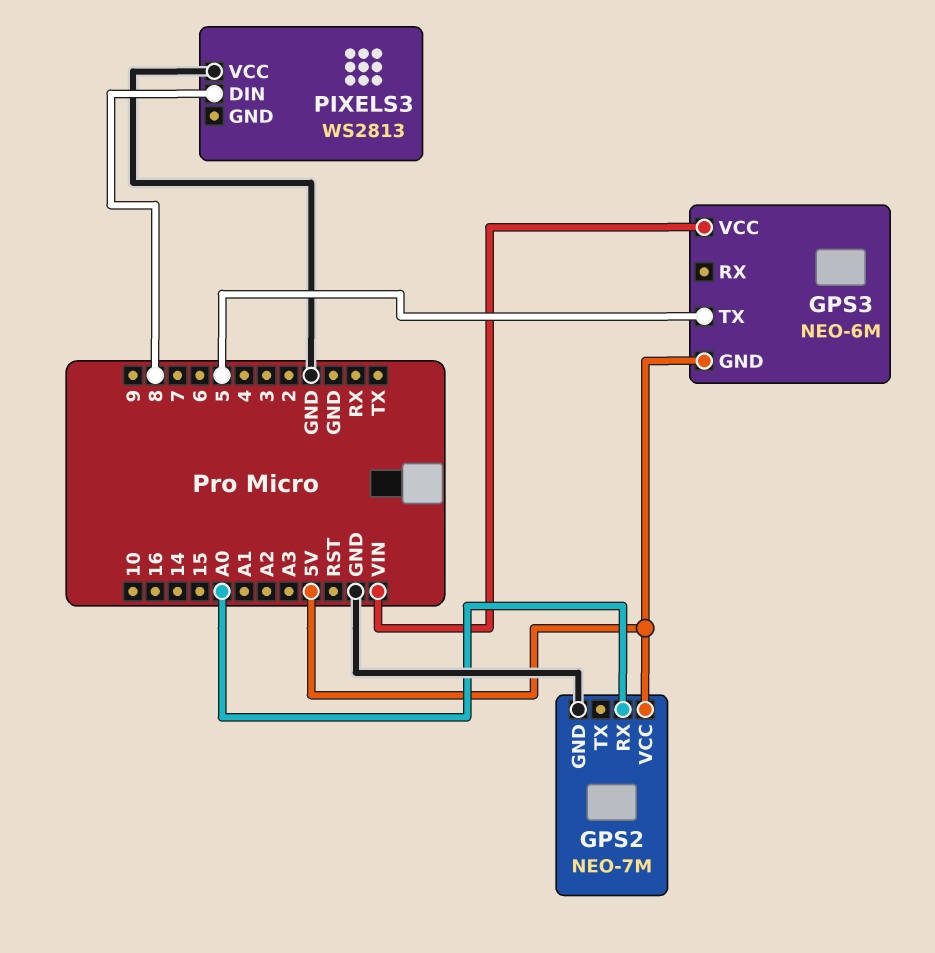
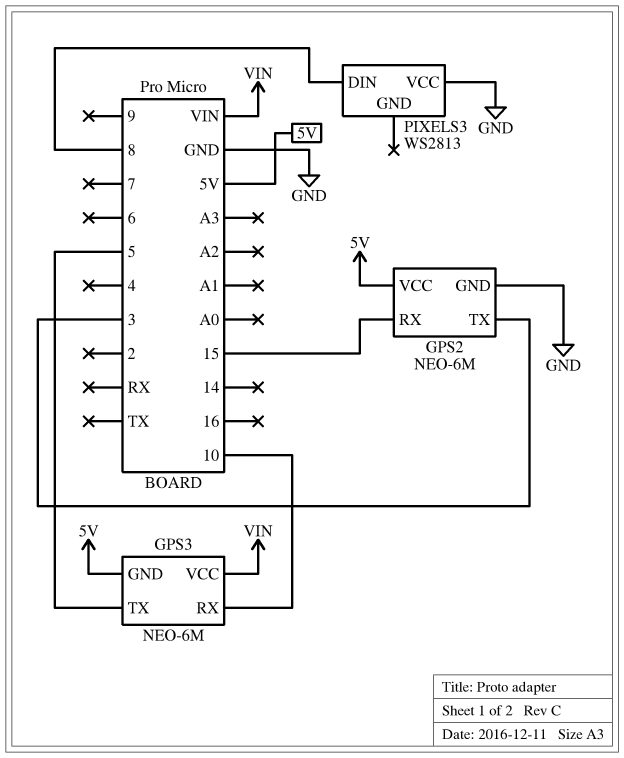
GPS2: NEO-7M -> NEO-6M
GPS2 pin RX: A0 -> 15
GPS2 pin TX: none -> 3
GPS3 pin RX: none -> 10

